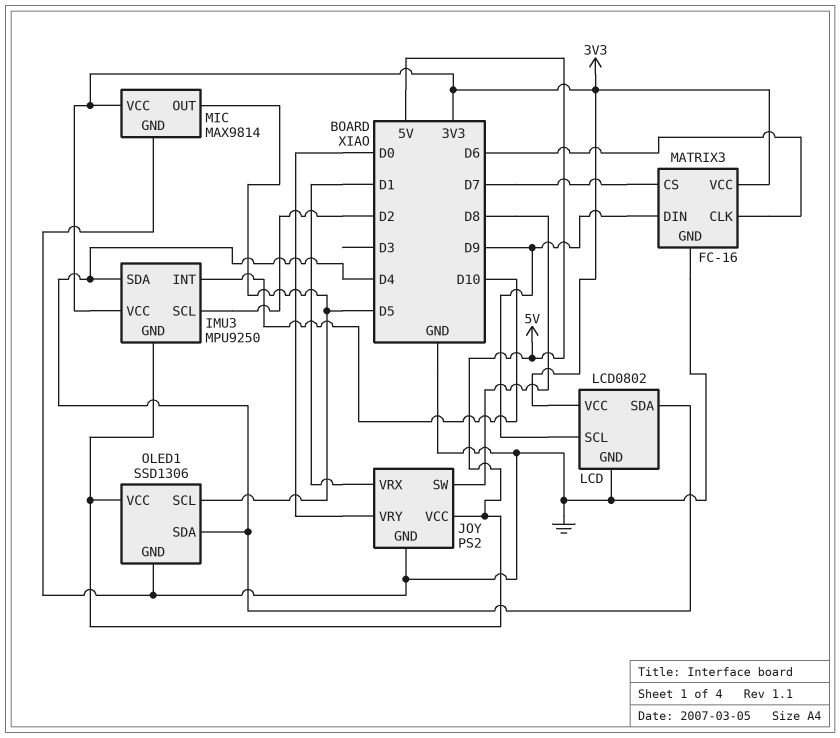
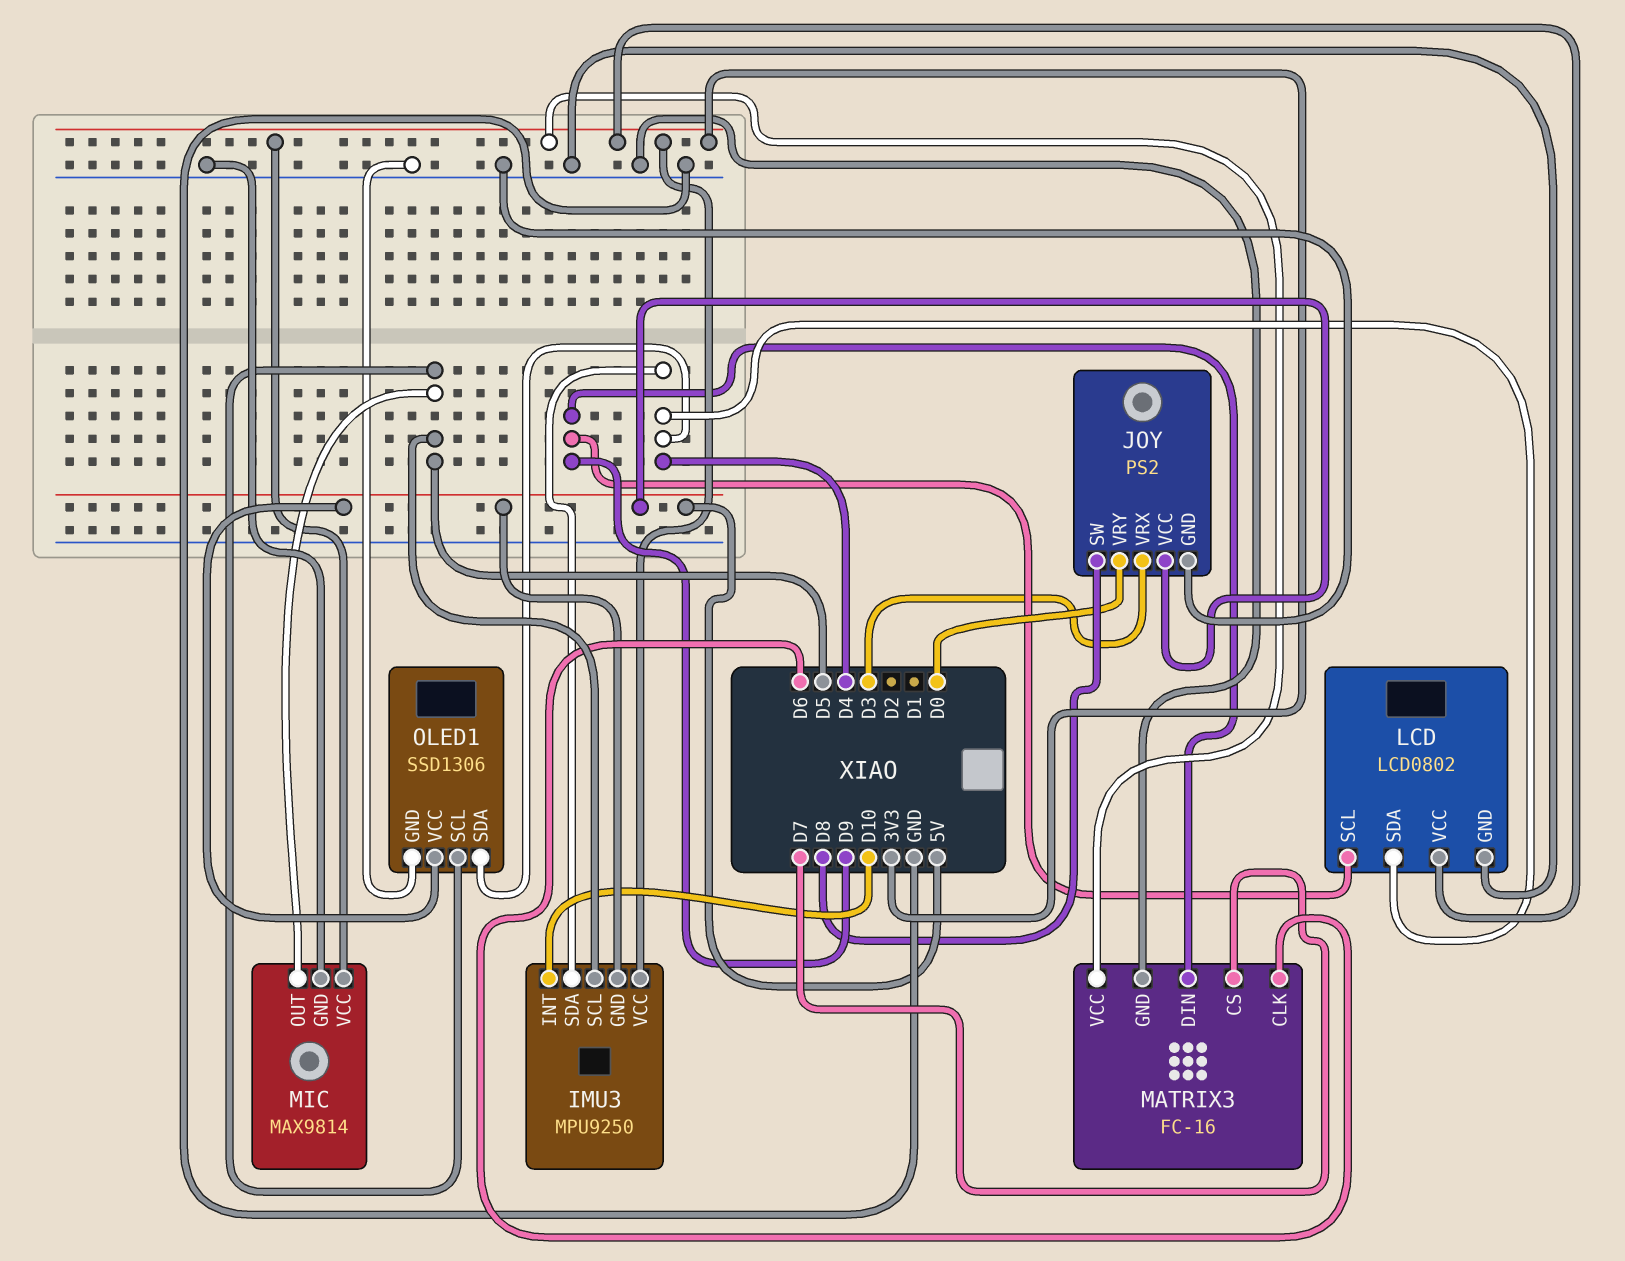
IMU3 pin SCL: D2 -> D5
JOY pin VRX: D1 -> D3

